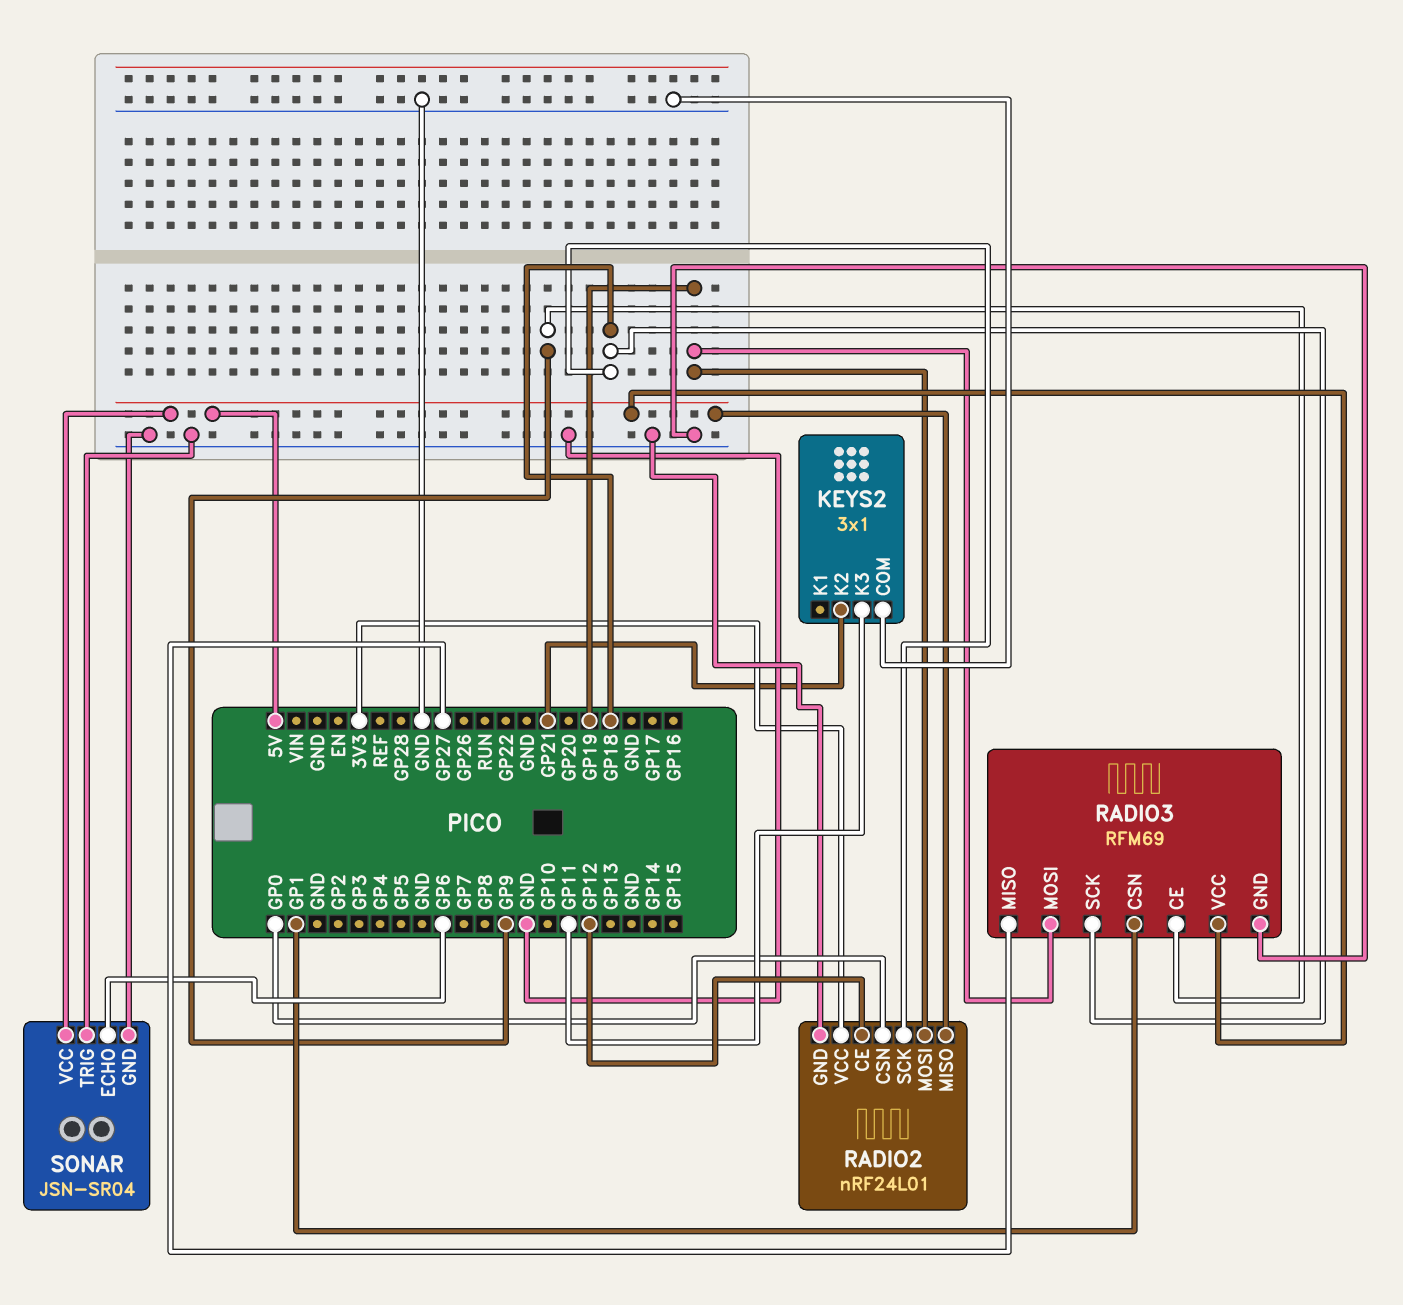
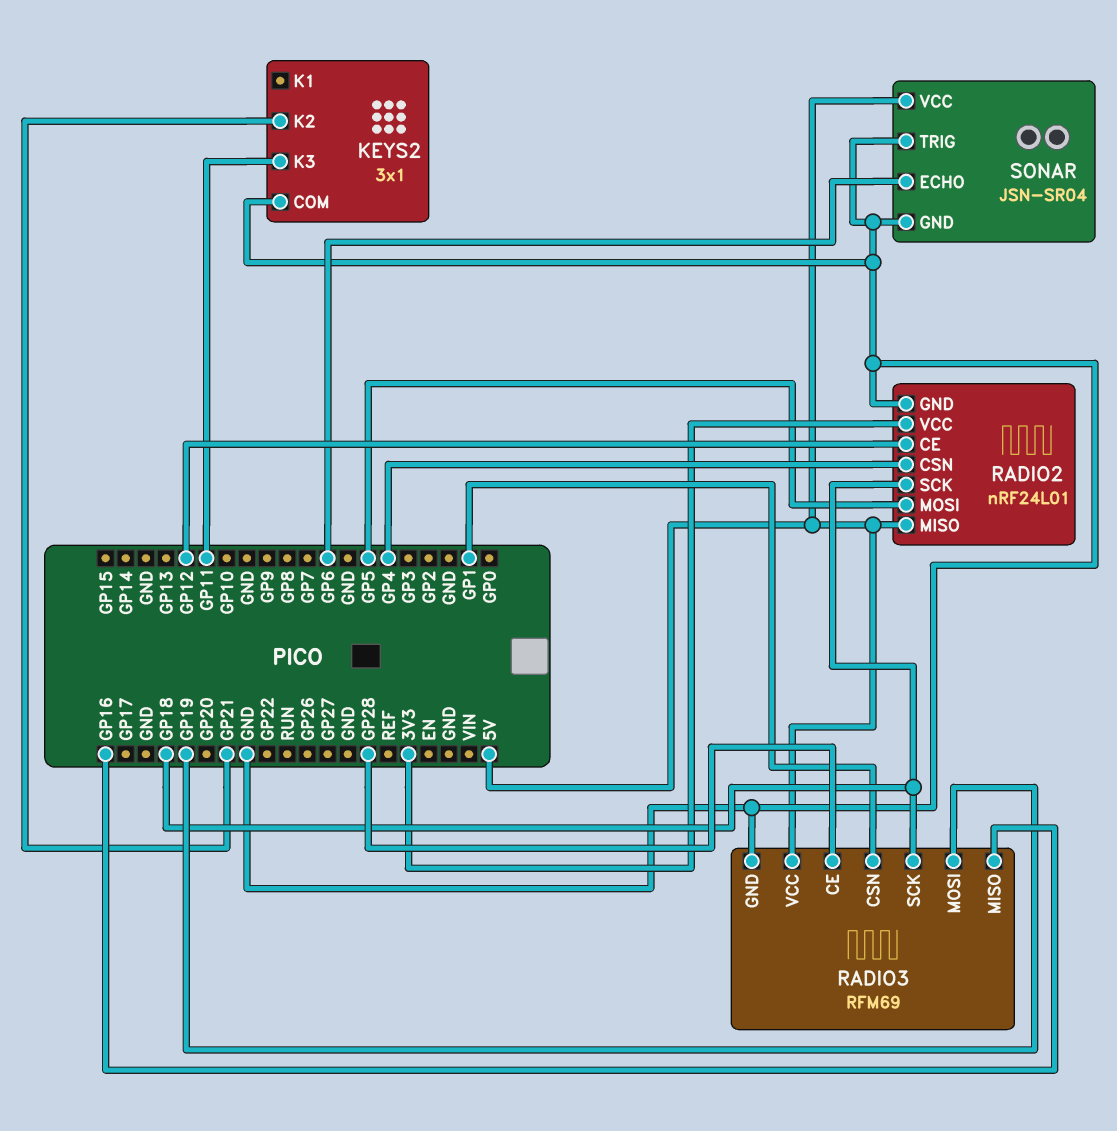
RADIO2 pin CSN: GP0 -> GP4
RADIO2 pin MOSI: GP19 -> GP5
RADIO3 pin CE: GP9 -> GP28
RADIO3 pin MISO: GP27 -> GP16

